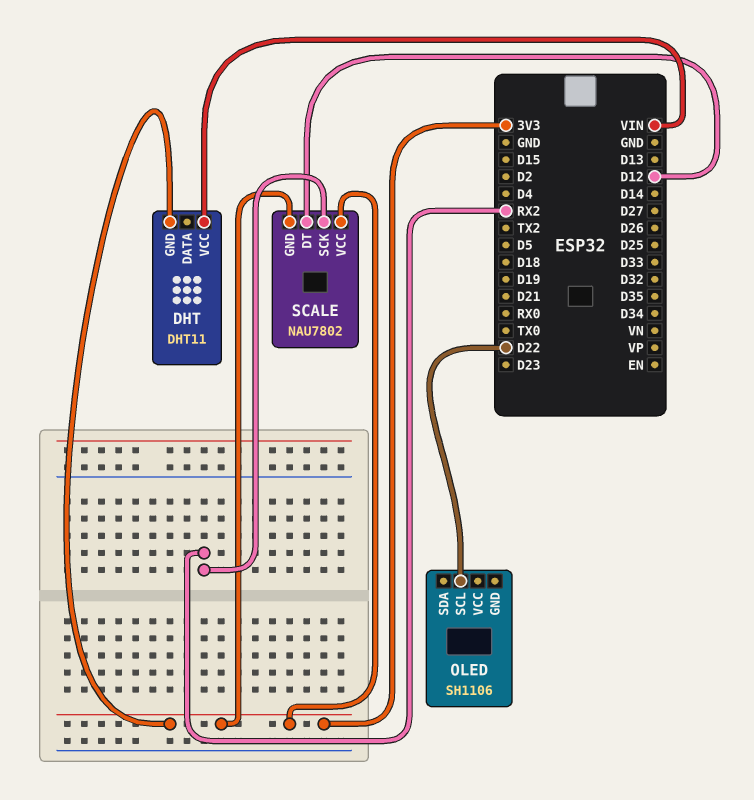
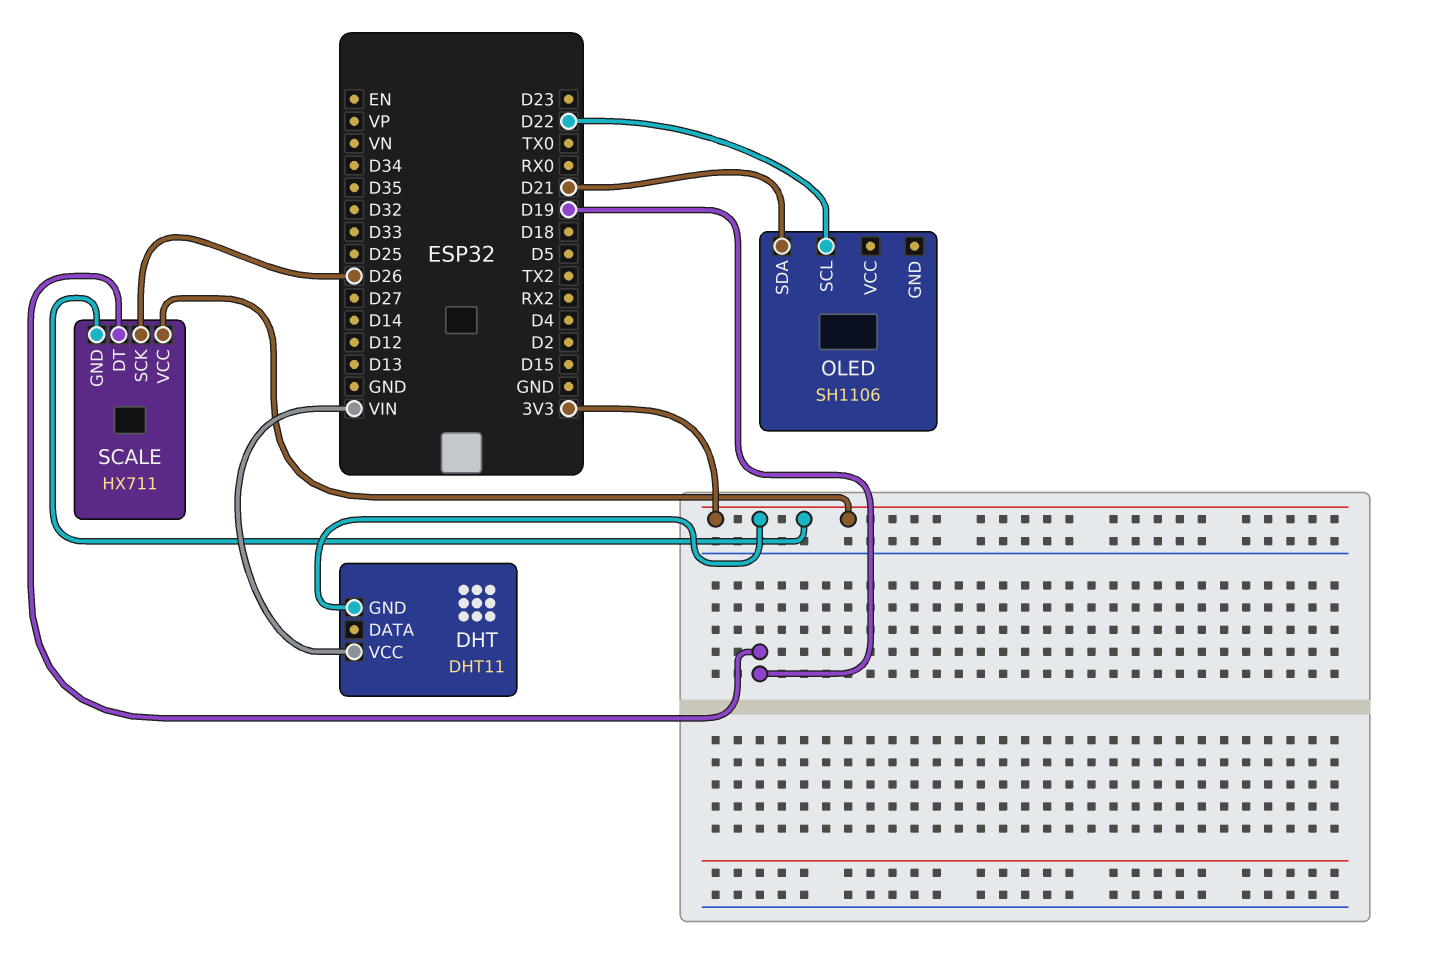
OLED pin SDA: none -> D21
SCALE: NAU7802 -> HX711
SCALE pin DT: D12 -> D19
SCALE pin SCK: RX2 -> D26

